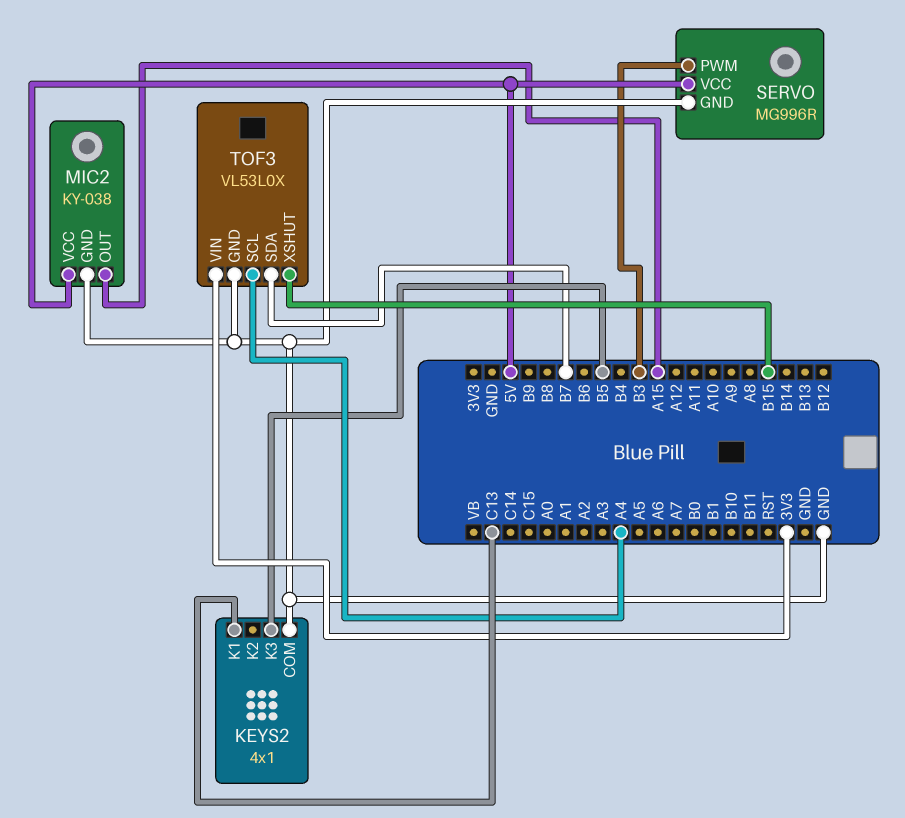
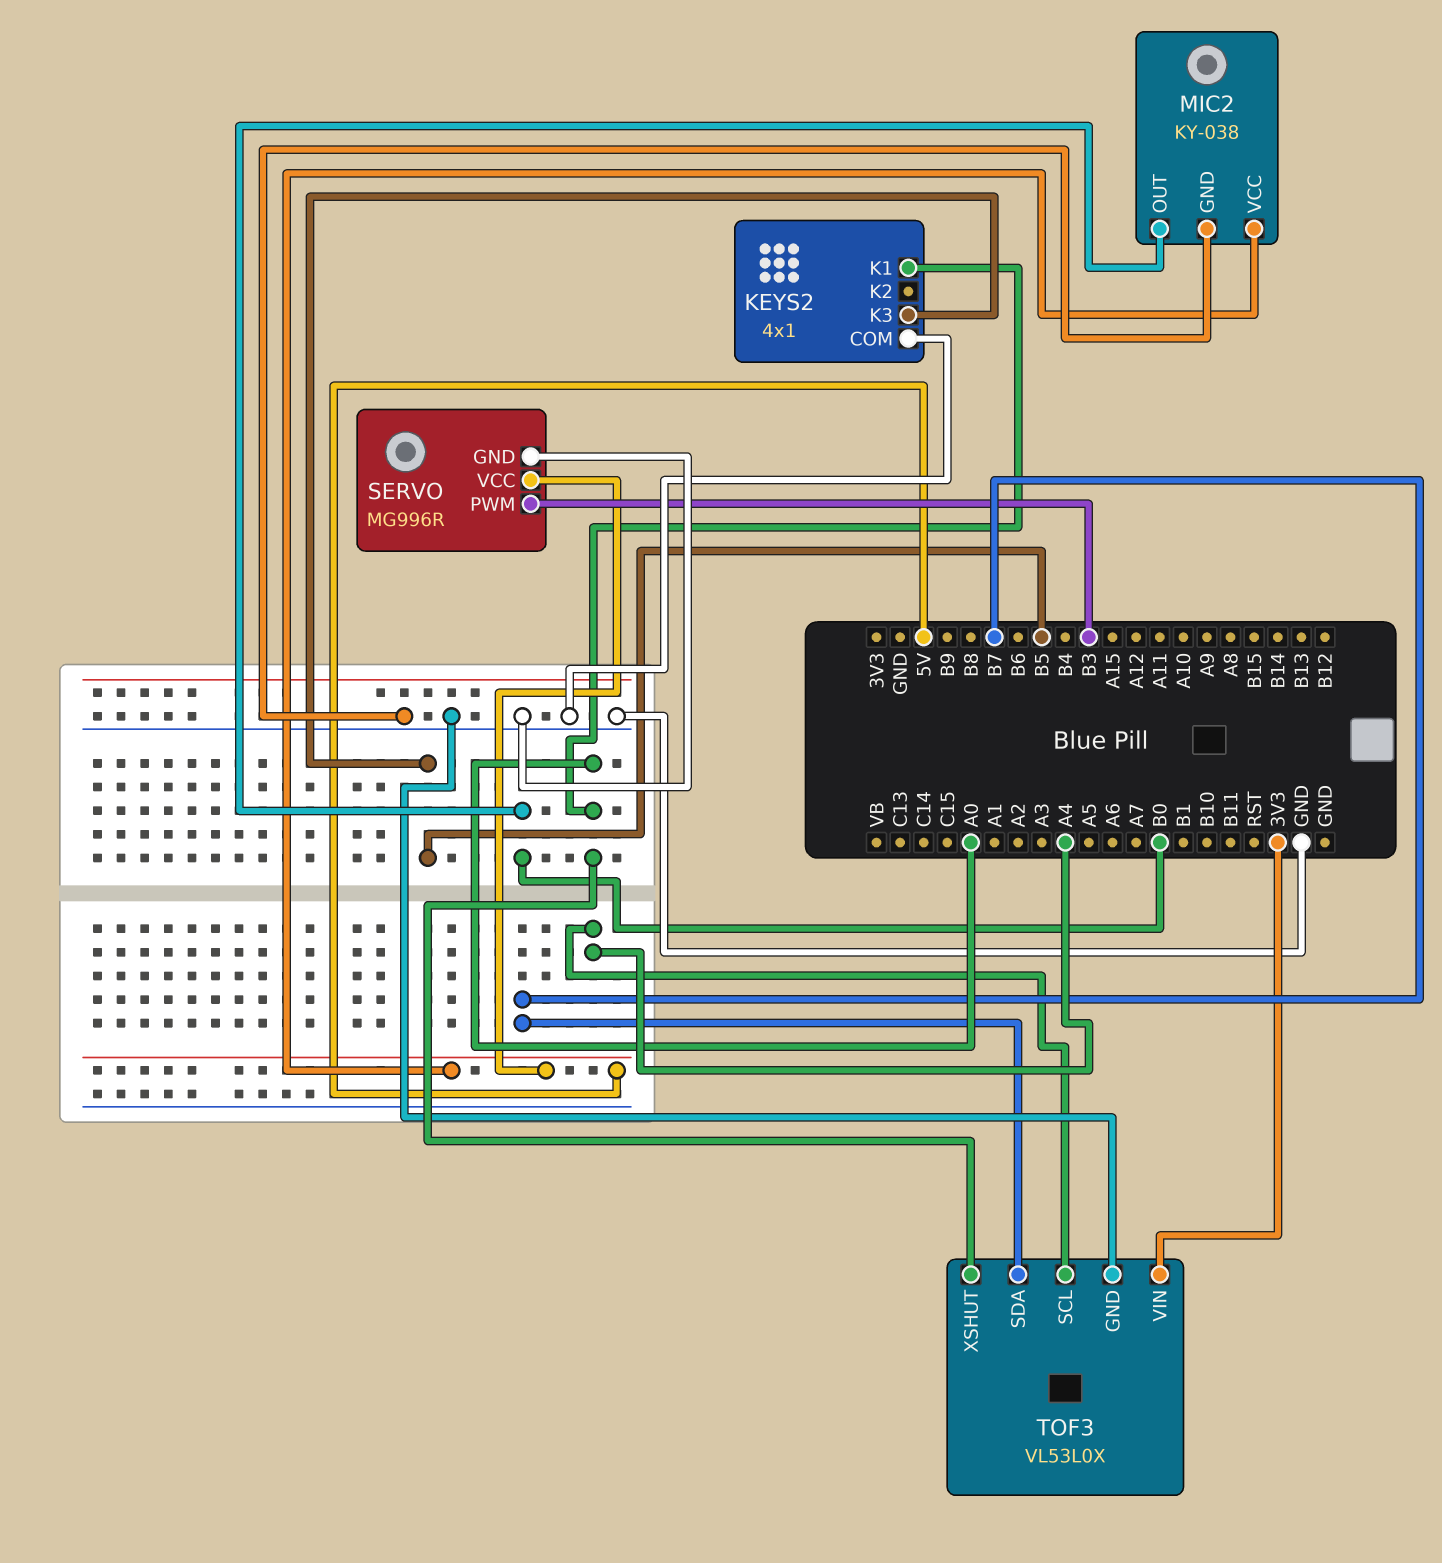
KEYS2 pin K1: C13 -> A0
MIC2 pin OUT: A15 -> B0
TOF3 pin XSHUT: B15 -> A0

